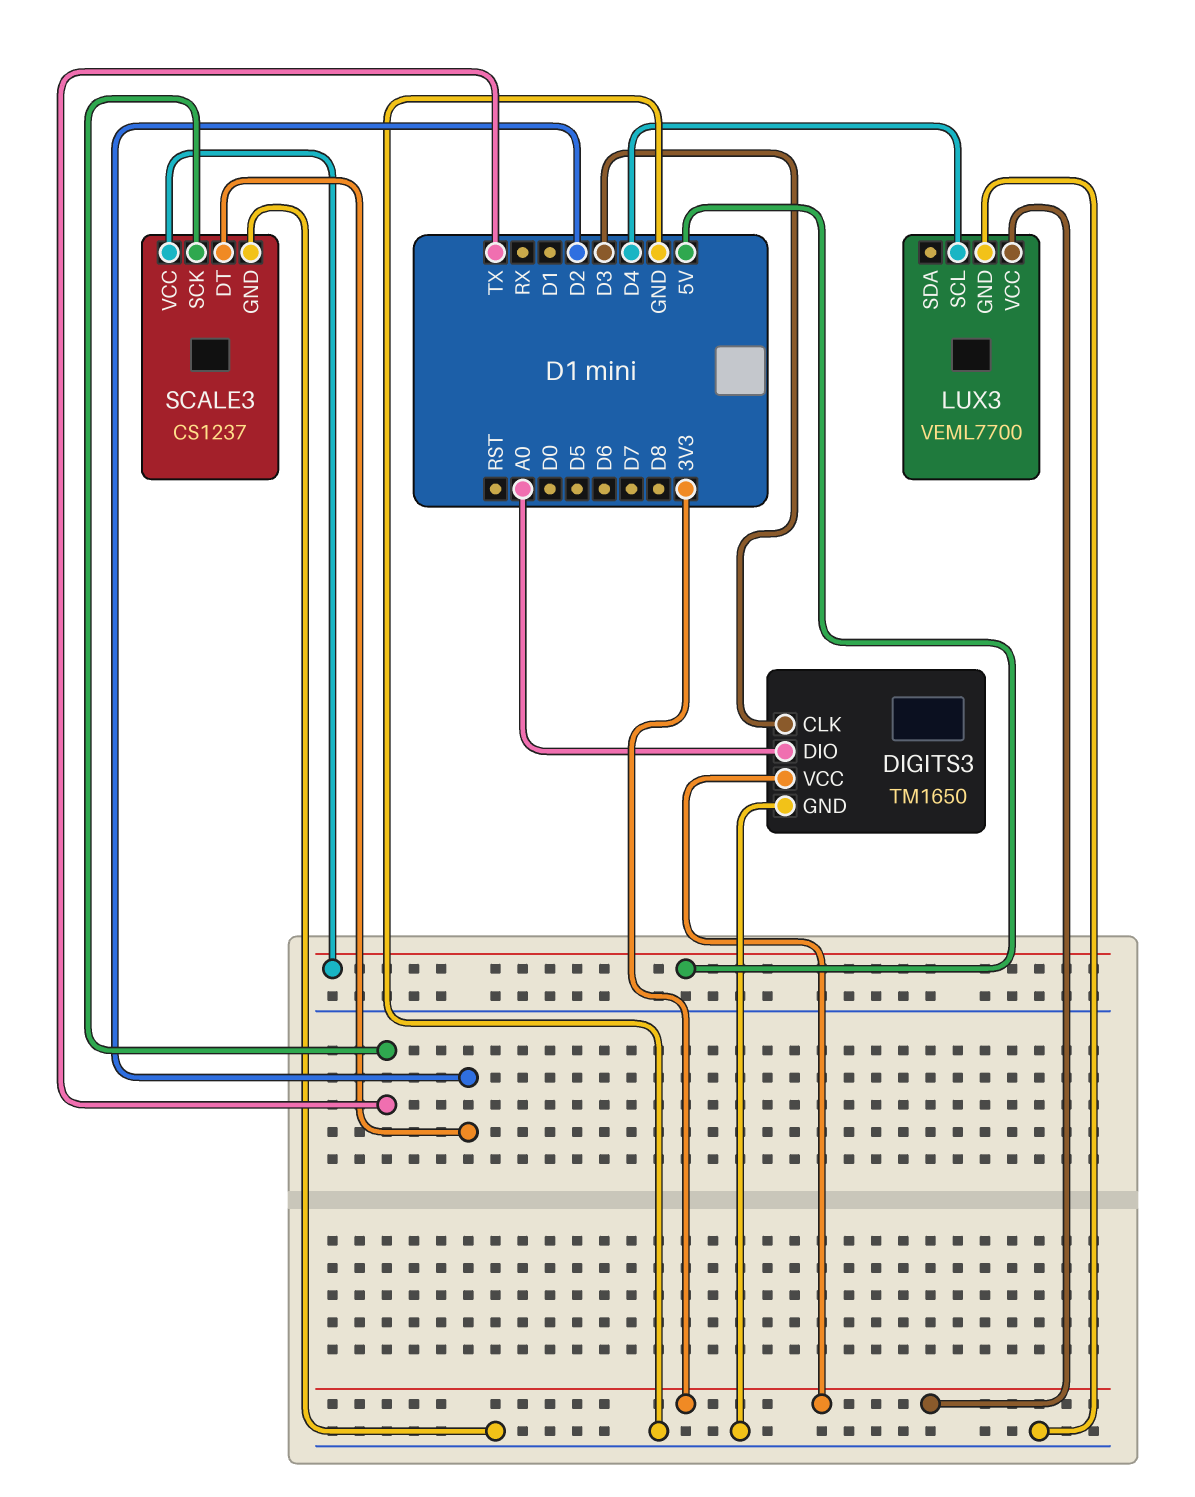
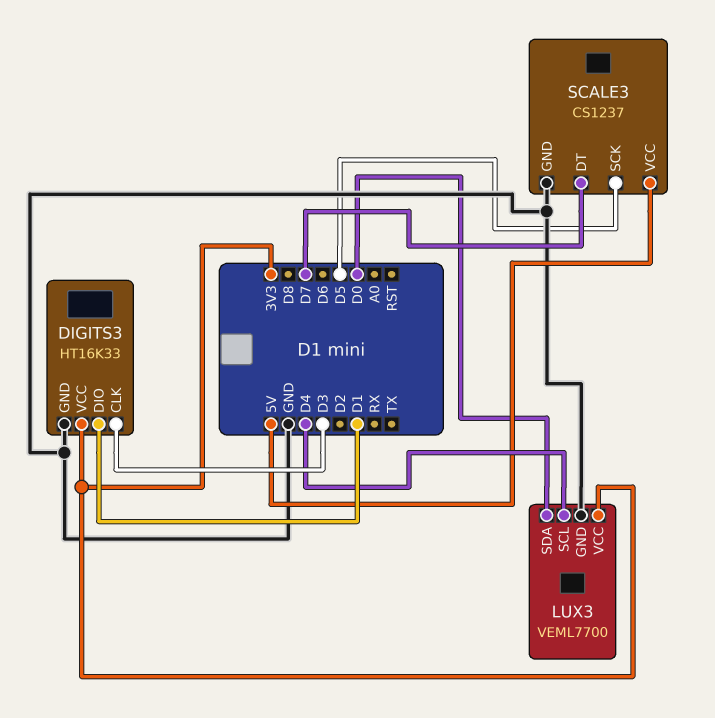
DIGITS3: TM1650 -> HT16K33
DIGITS3 pin DIO: A0 -> D1
LUX3 pin SDA: none -> D0
SCALE3 pin DT: D2 -> D7
SCALE3 pin SCK: TX -> D5

